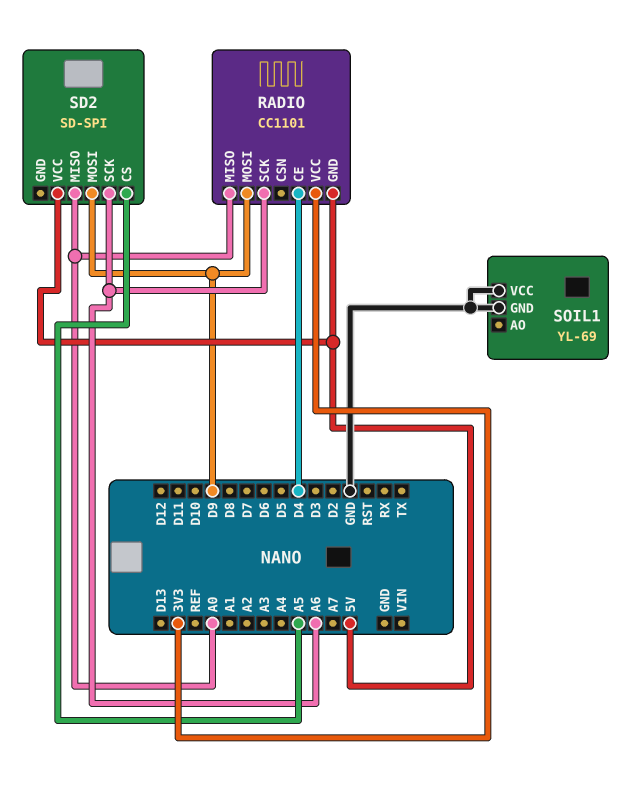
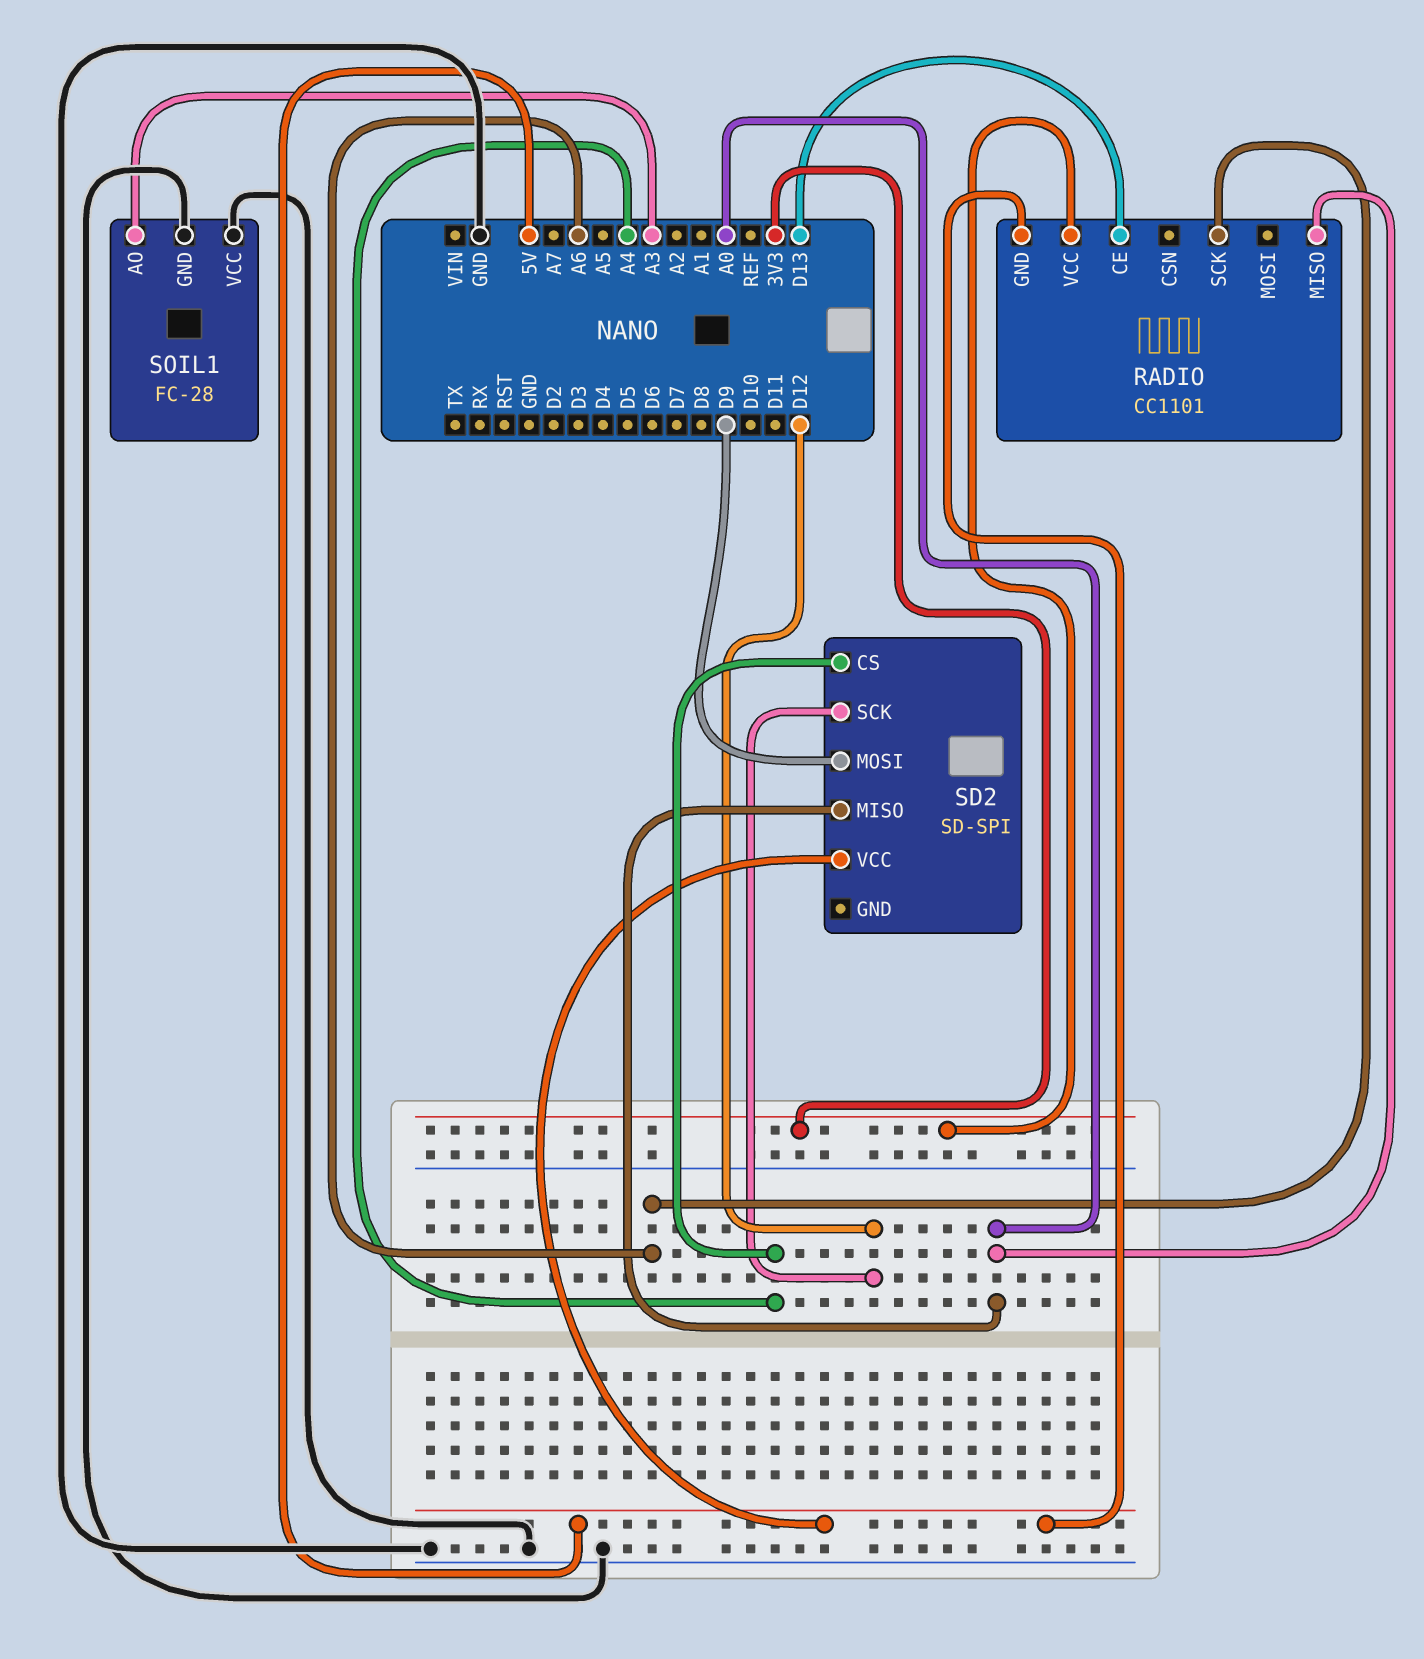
RADIO pin CE: D4 -> D13
RADIO pin MOSI: D9 -> none
SD2 pin CS: A5 -> A4
SD2 pin SCK: A6 -> D12
SOIL1: YL-69 -> FC-28
SOIL1 pin AO: none -> A3

